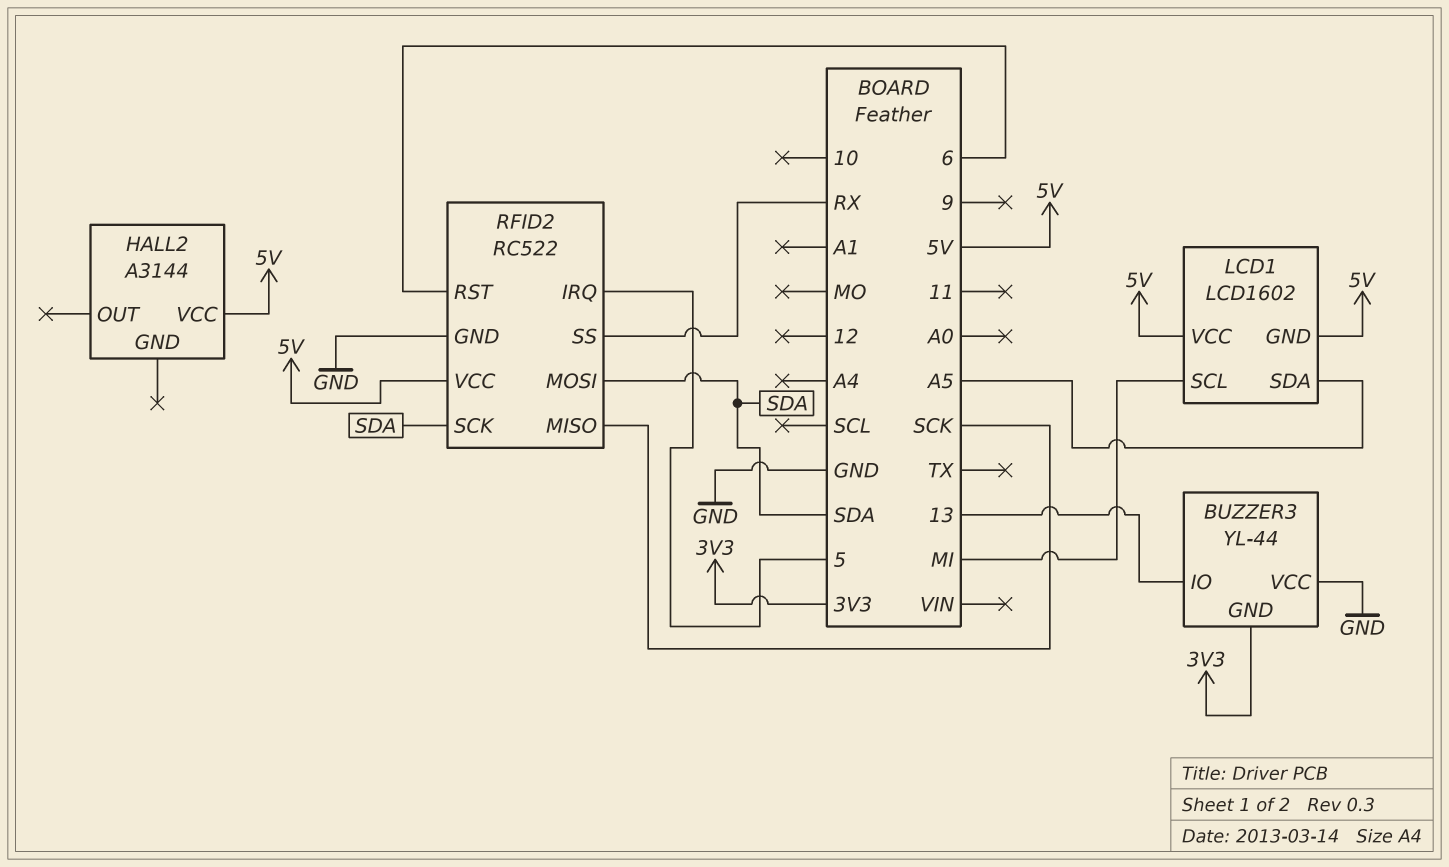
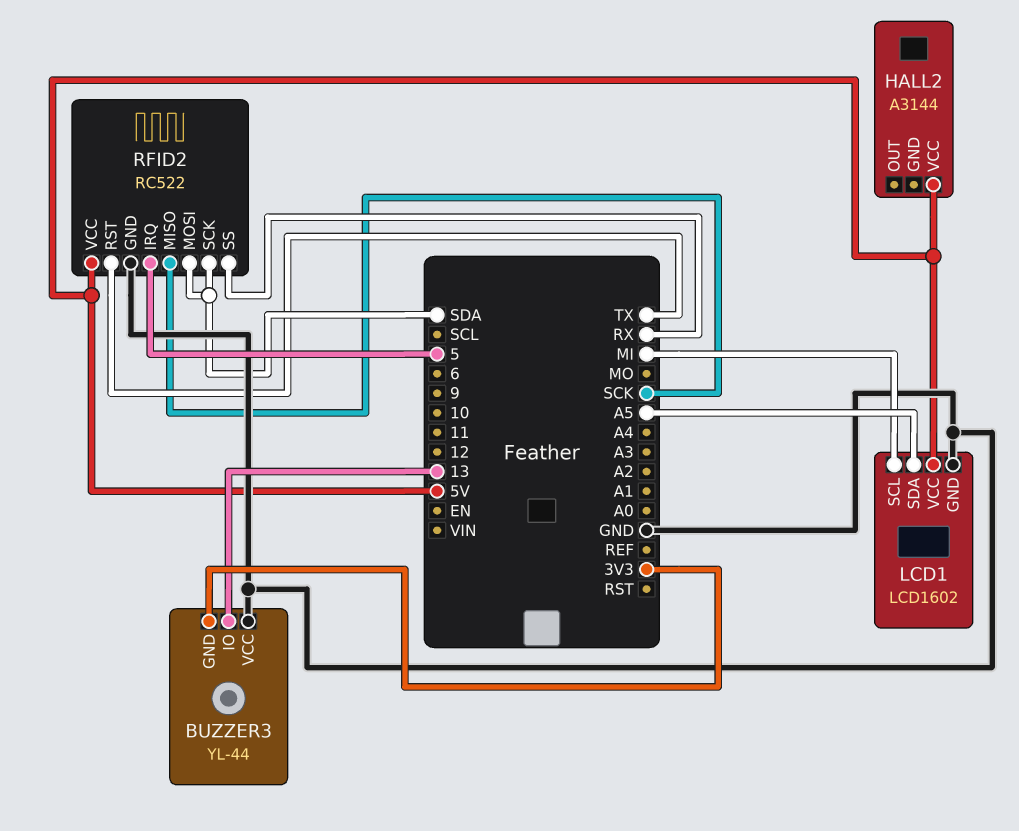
LCD1 pin GND: 5V -> GND
RFID2 pin RST: 6 -> TX

